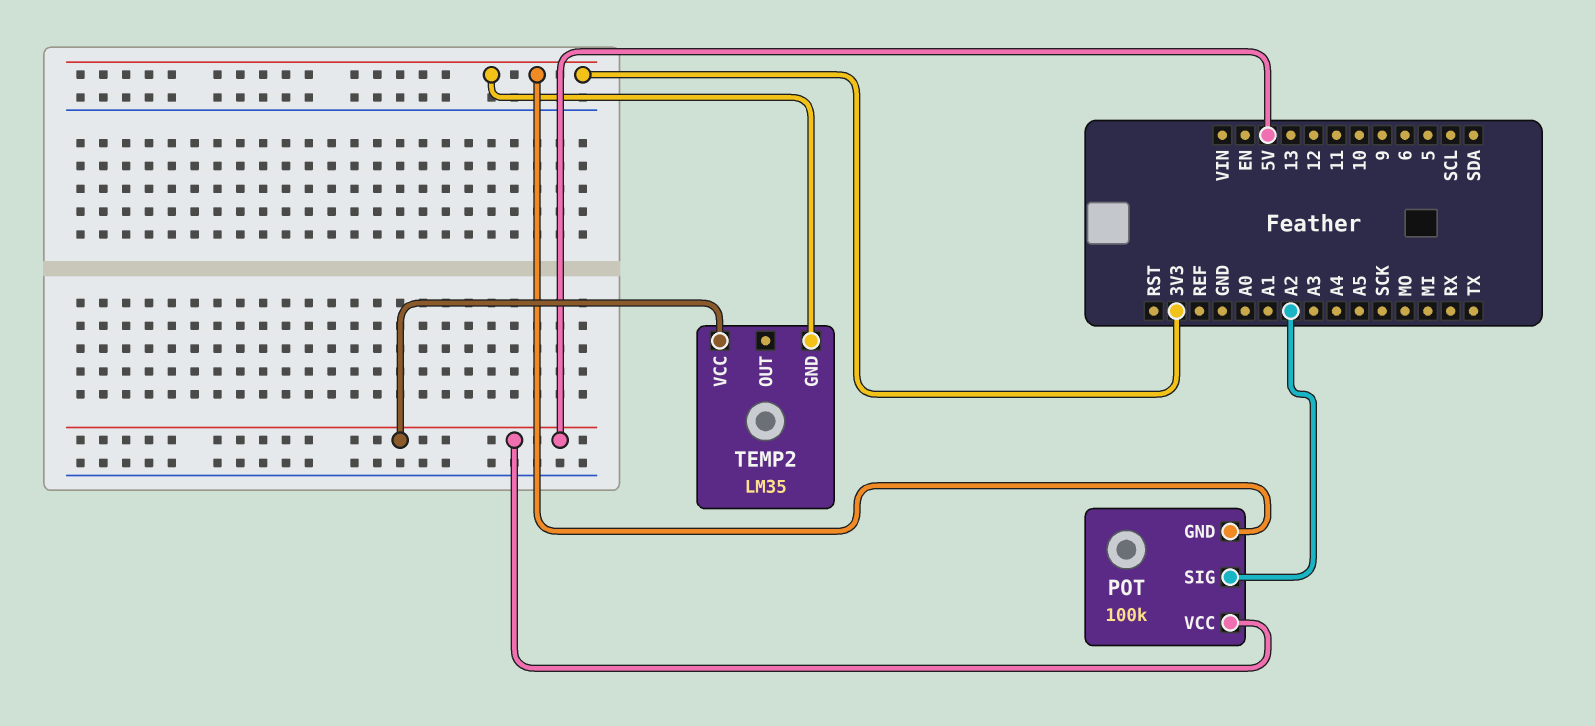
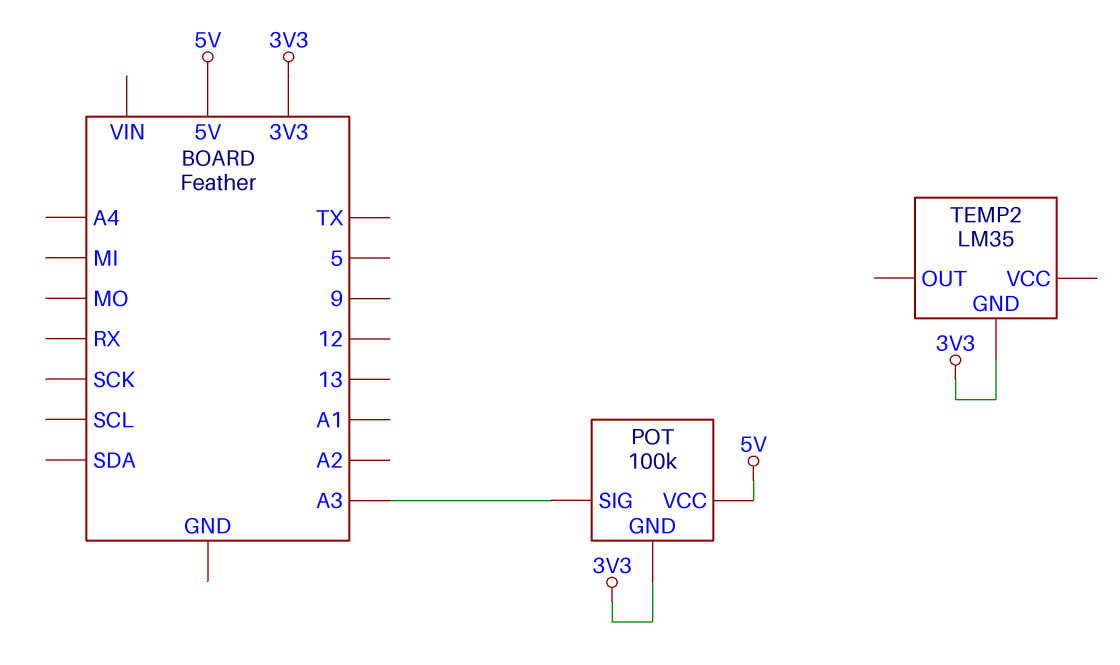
POT pin SIG: A2 -> A3
TEMP2 pin VCC: 5V -> none

